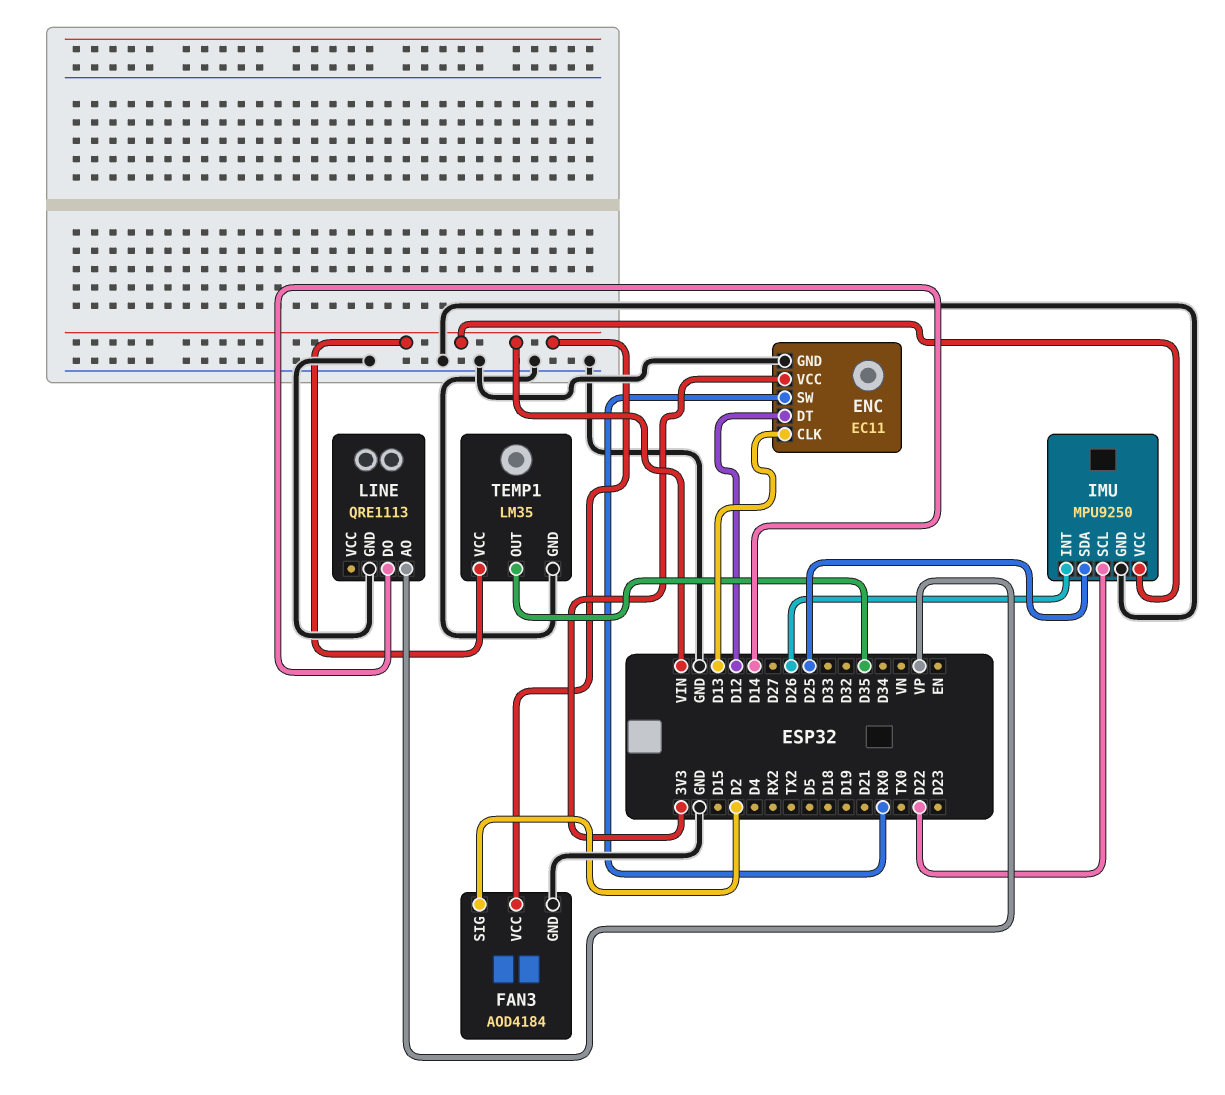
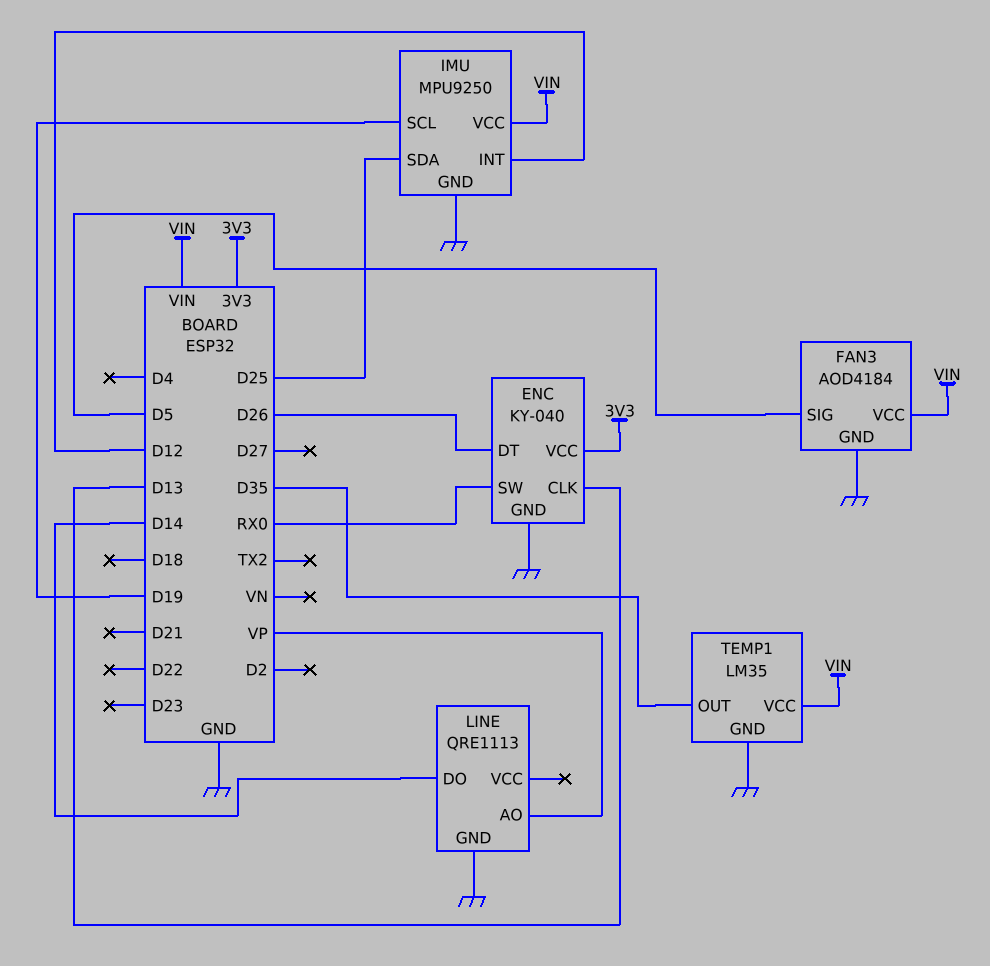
ENC: EC11 -> KY-040
ENC pin DT: D12 -> D26
FAN3 pin SIG: D2 -> D5
IMU pin INT: D26 -> D12
IMU pin SCL: D22 -> D19

